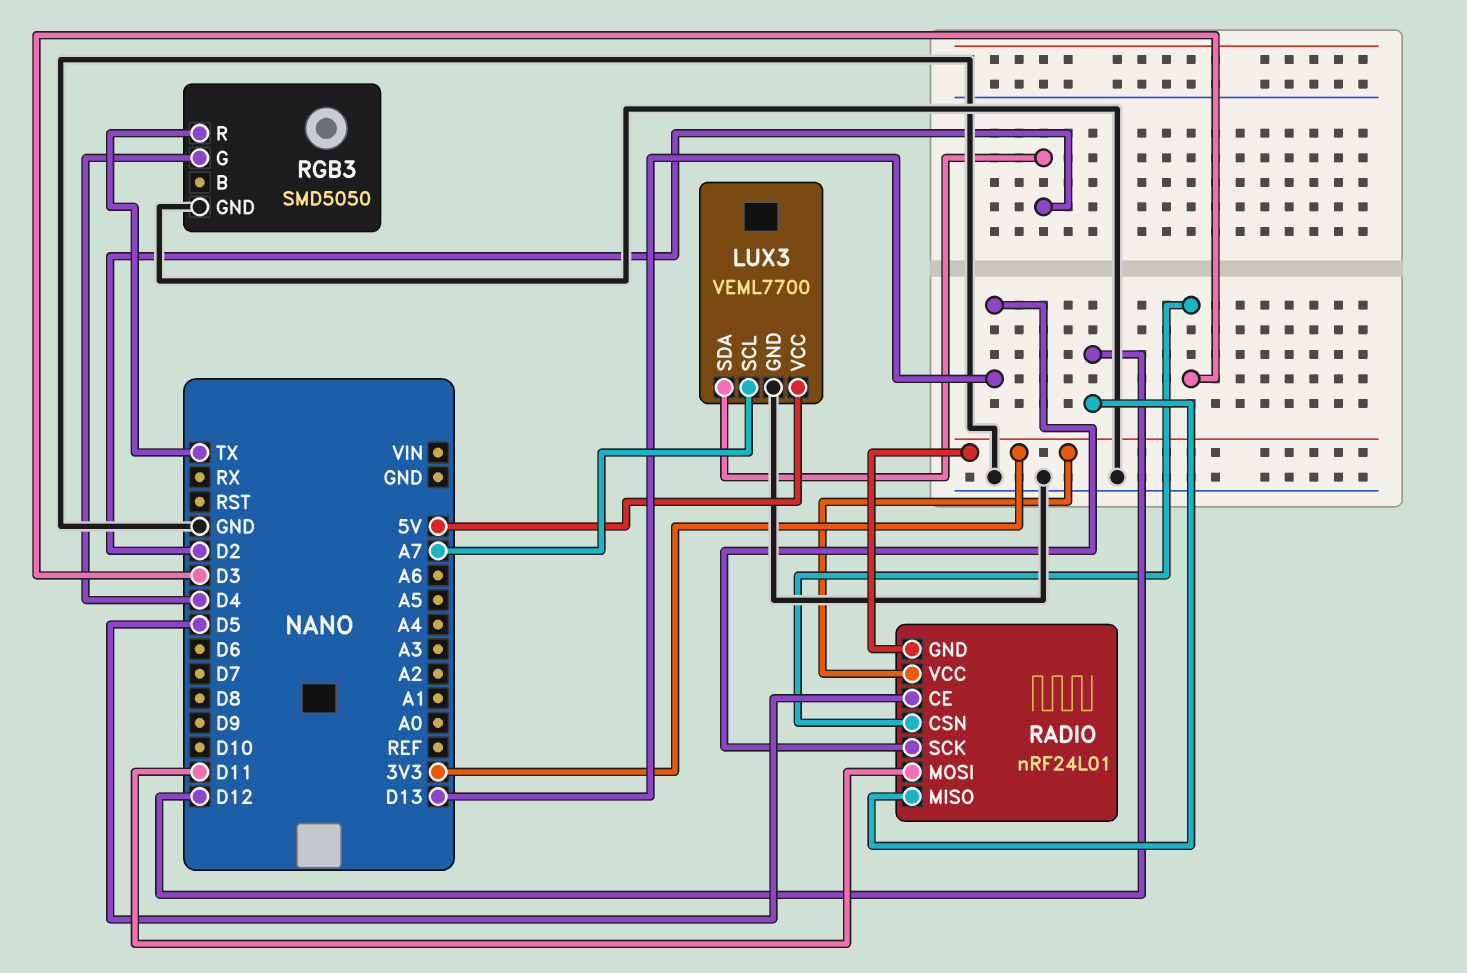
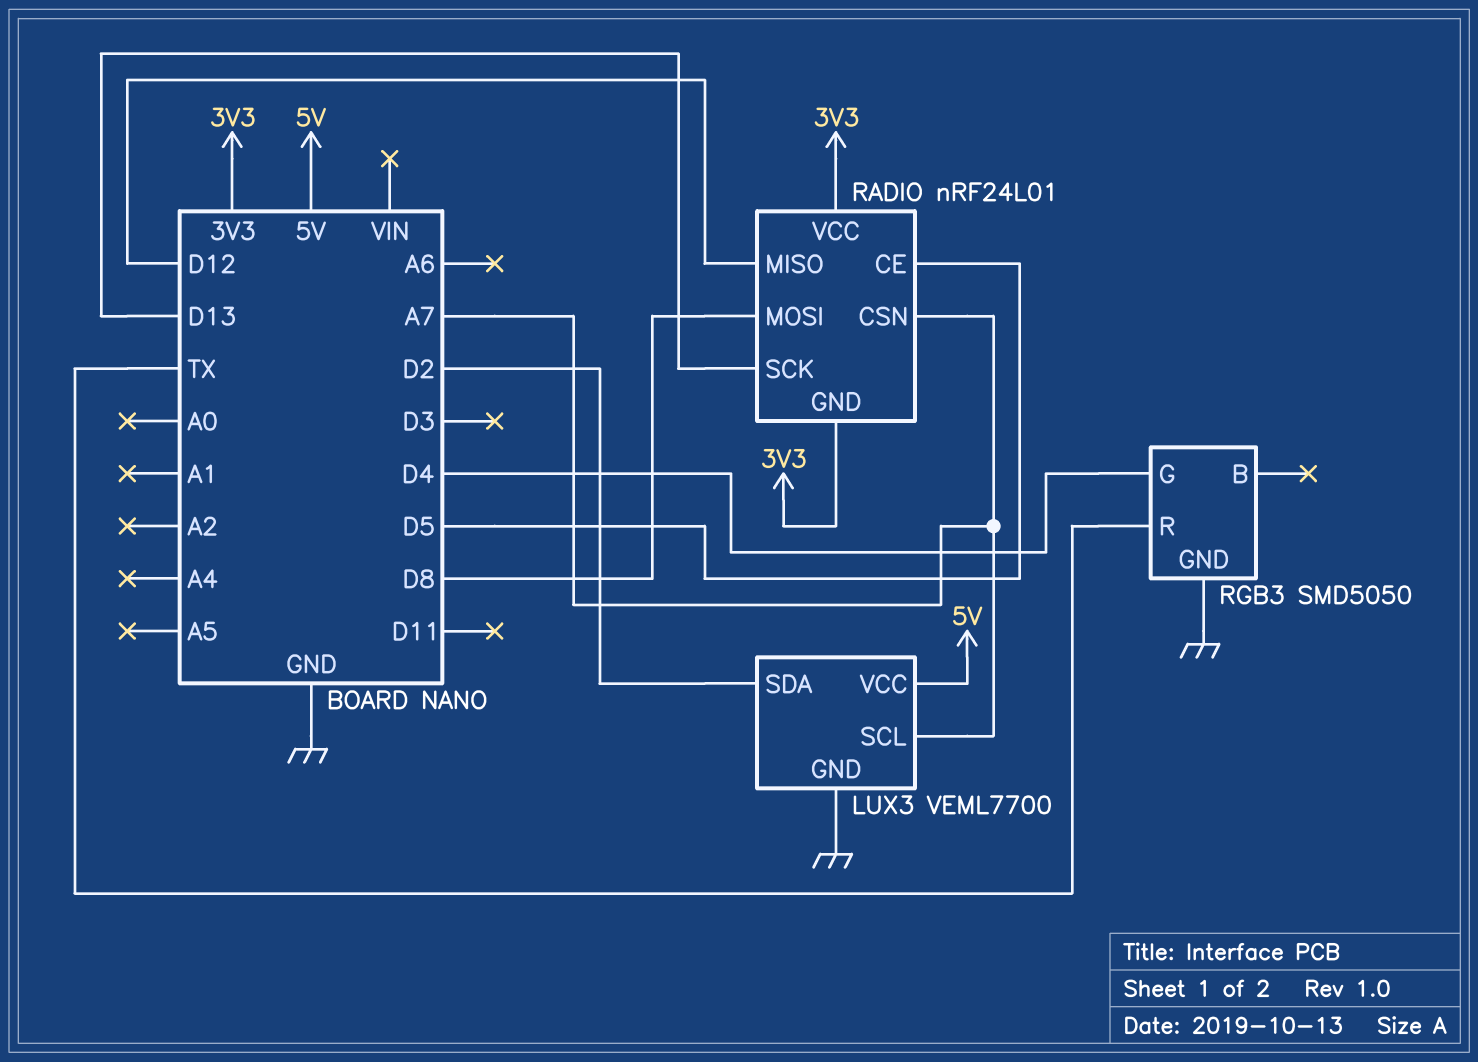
RADIO pin CSN: D3 -> A7
RADIO pin MOSI: D11 -> D8

